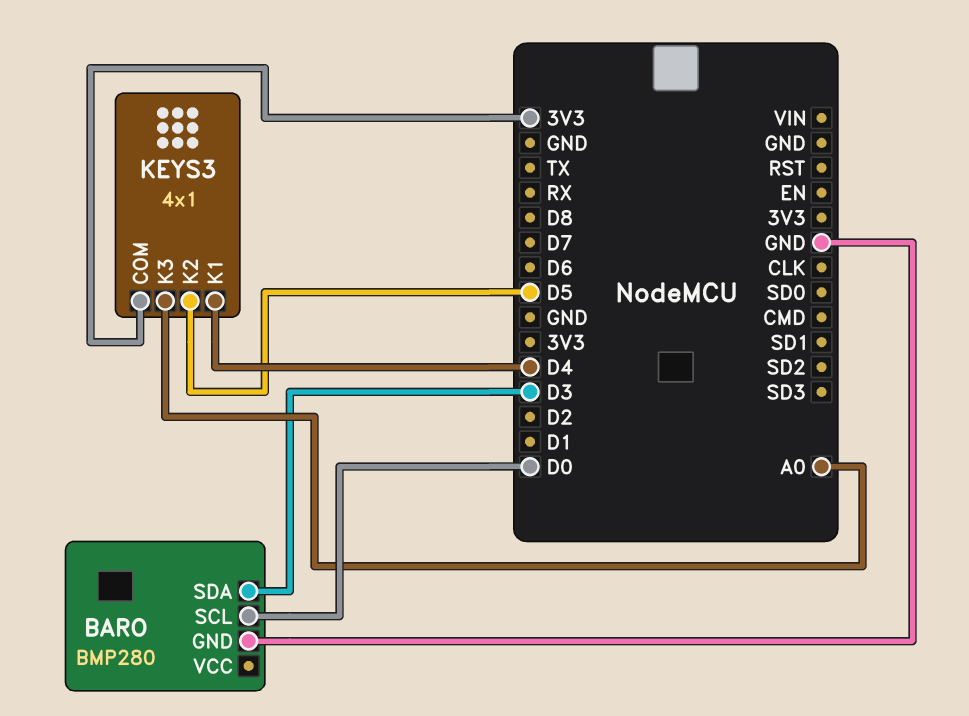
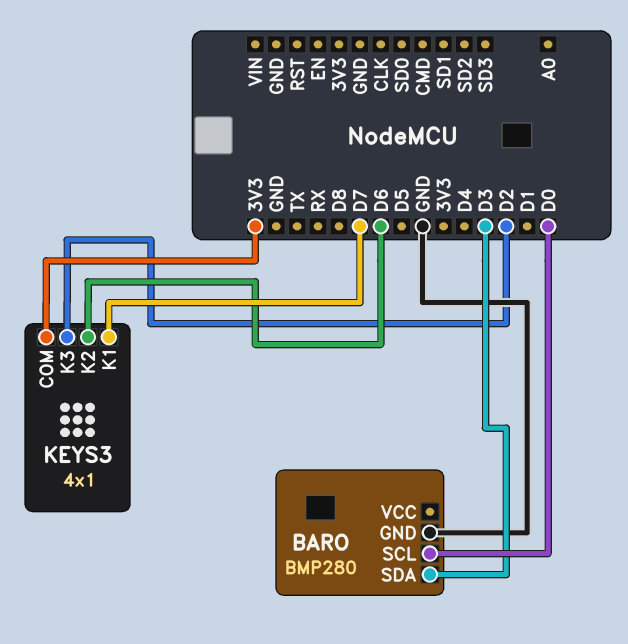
KEYS3 pin K1: D4 -> D7
KEYS3 pin K2: D5 -> D6
KEYS3 pin K3: A0 -> D2

